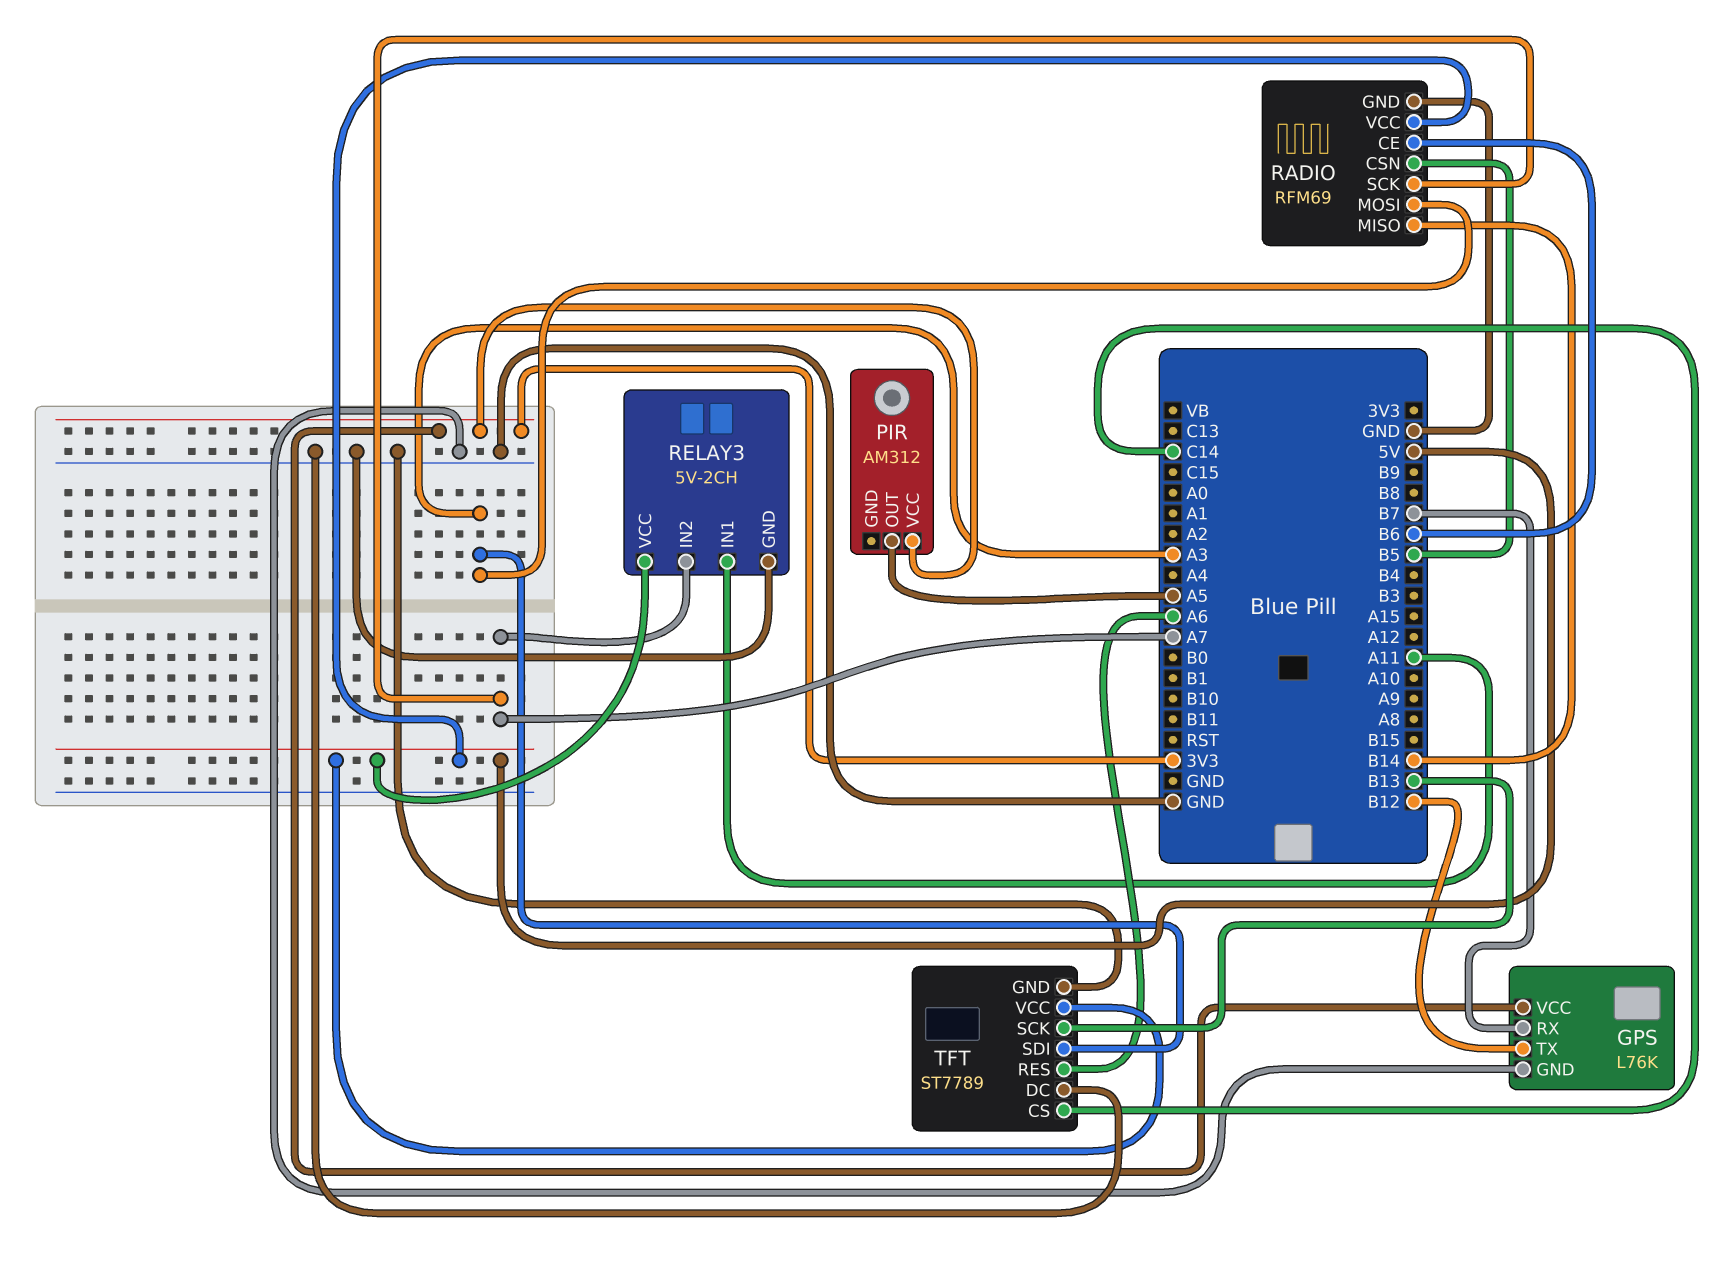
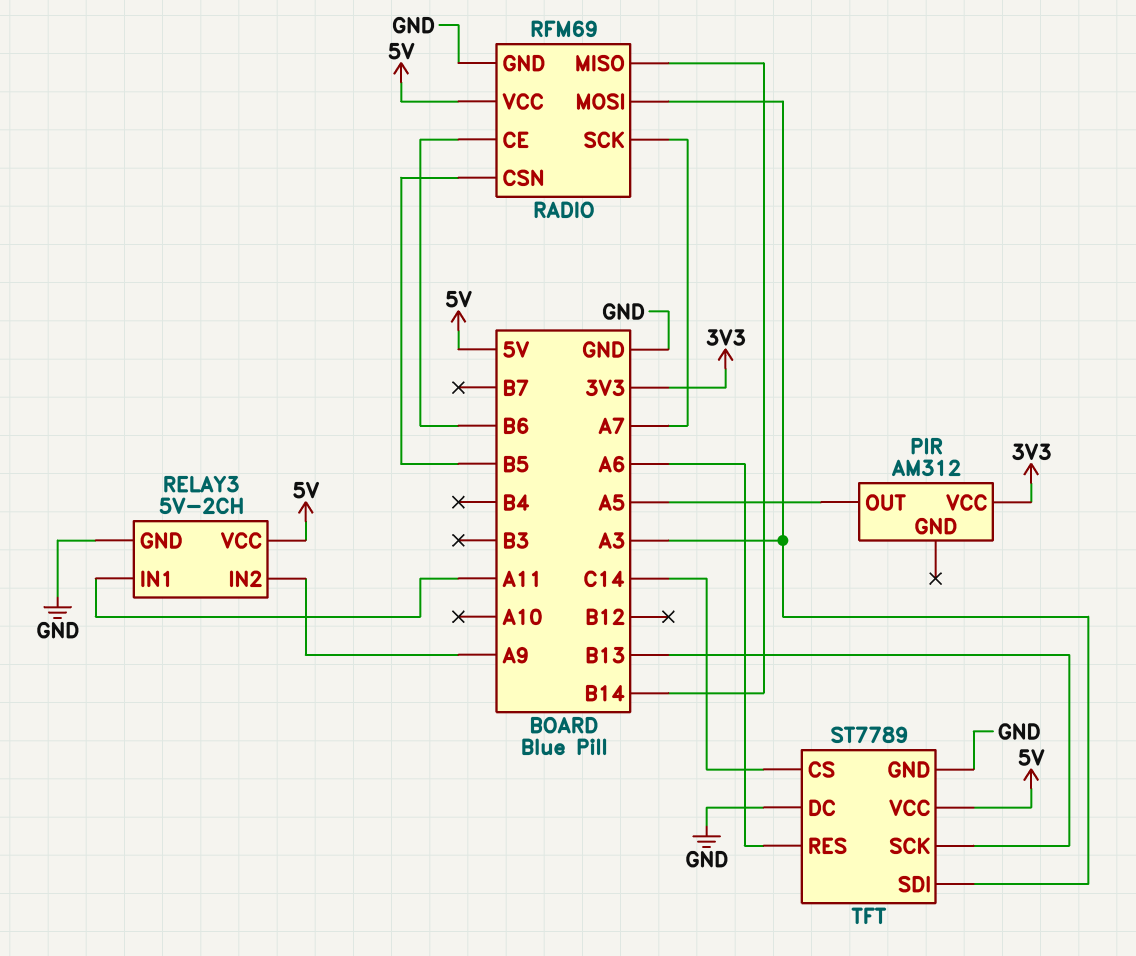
GPS: L76K -> none
GPS pin GND: GND -> none
GPS pin RX: B7 -> none
GPS pin TX: B12 -> none
GPS pin VCC: 3V3 -> none
RELAY3 pin IN2: A7 -> A9

